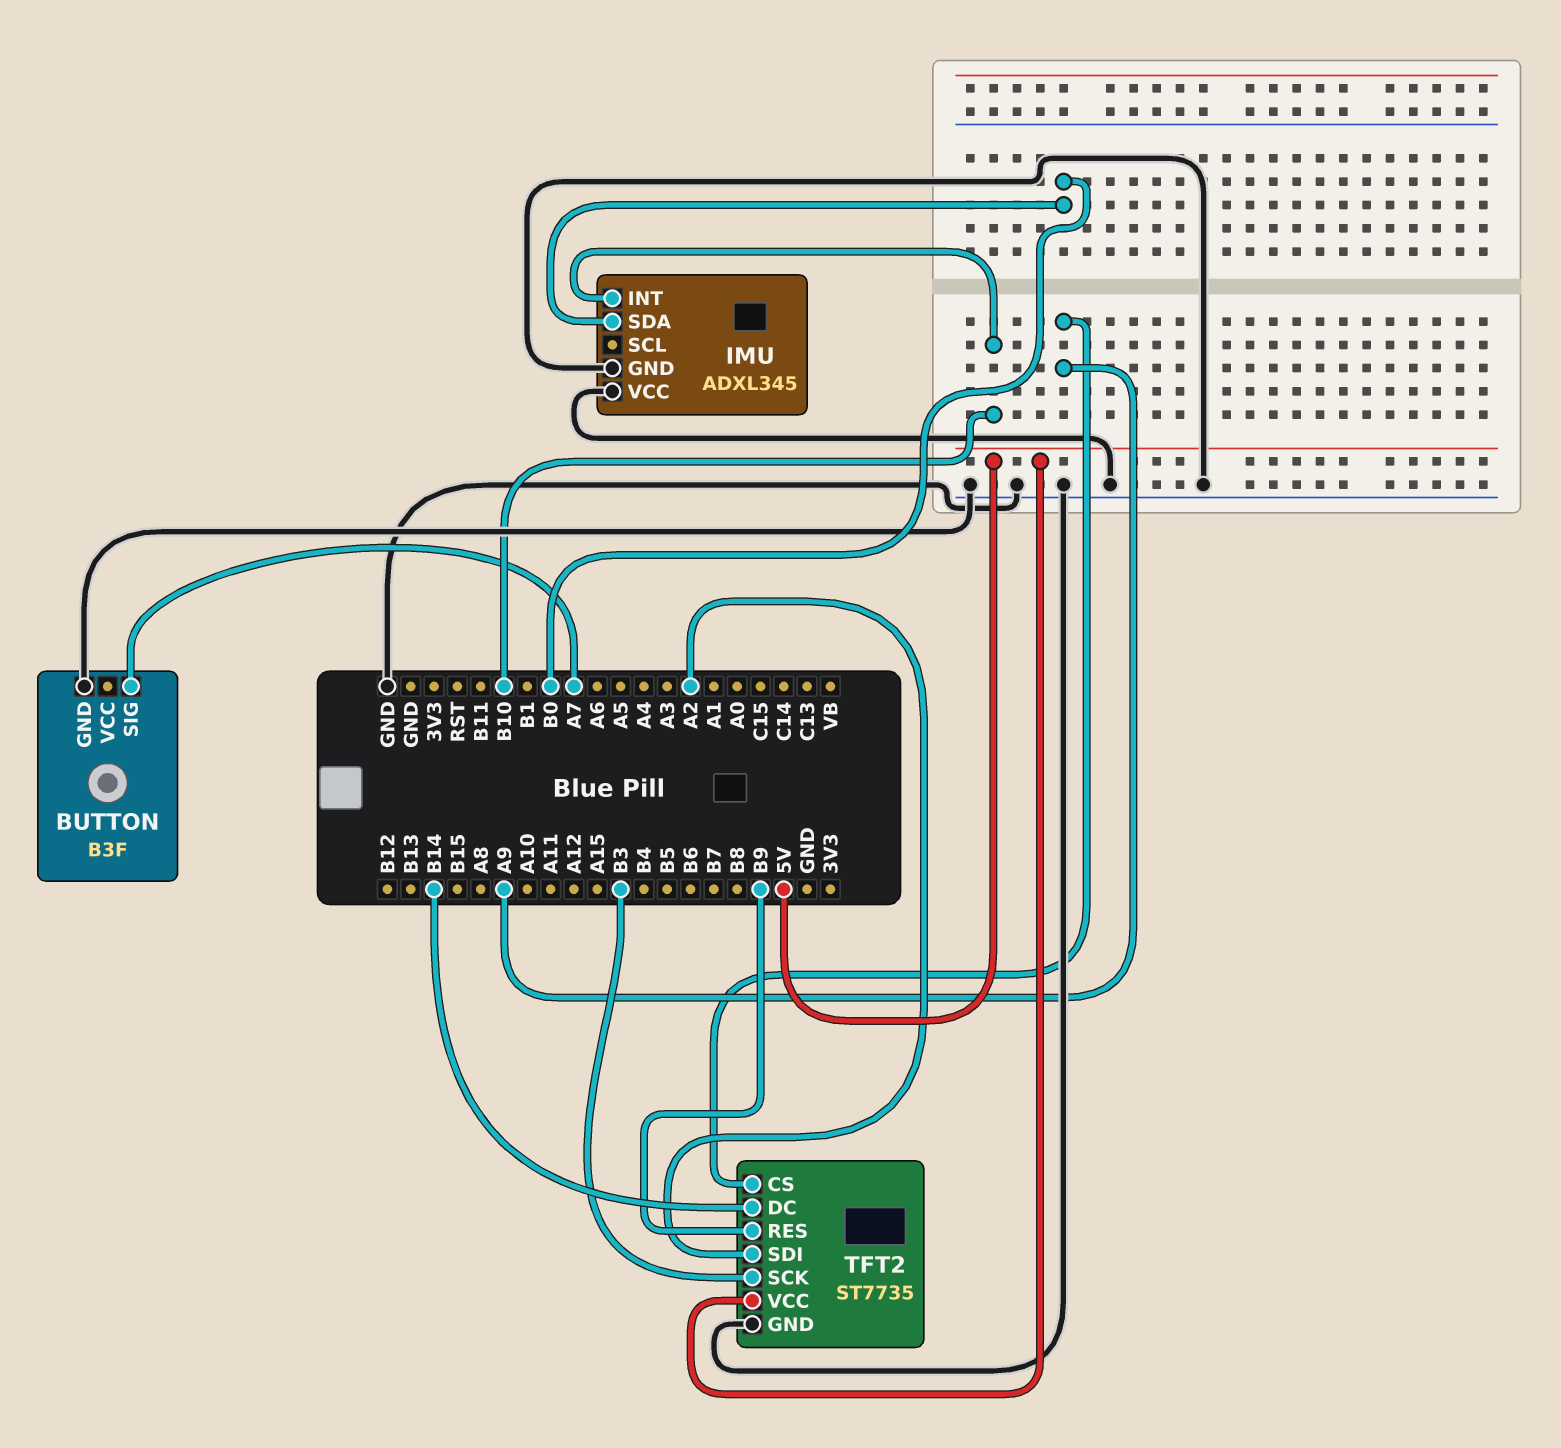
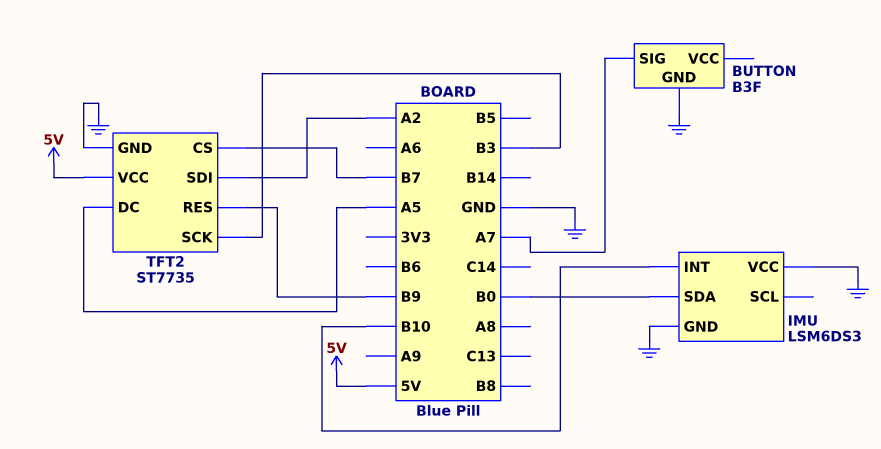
IMU: ADXL345 -> LSM6DS3
TFT2 pin CS: A9 -> B7
TFT2 pin DC: B14 -> A5

